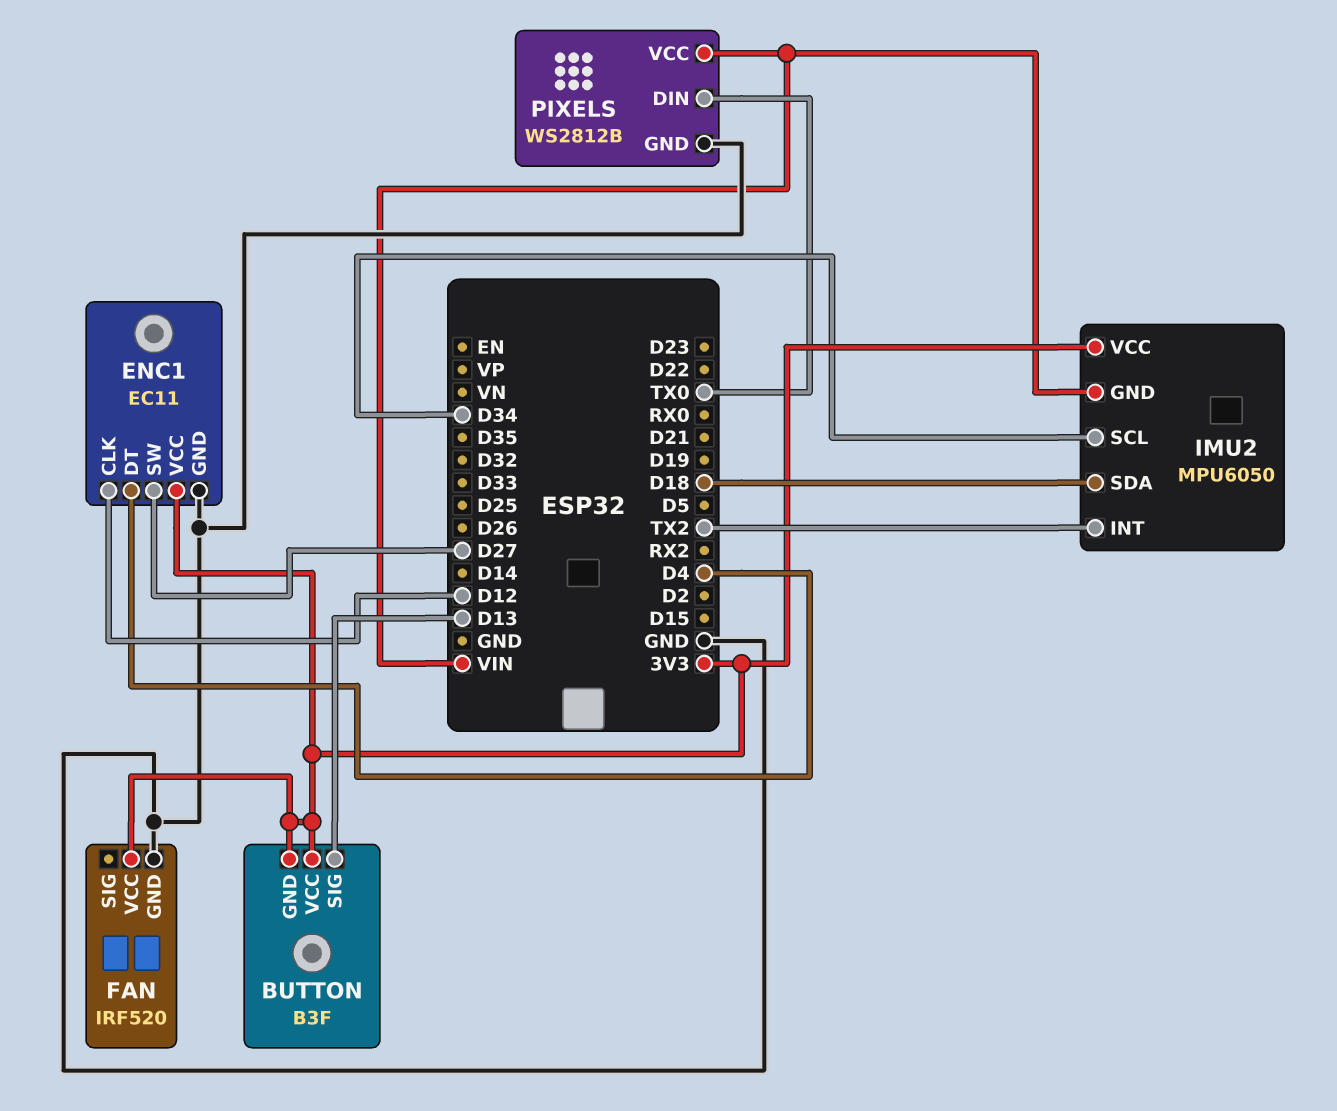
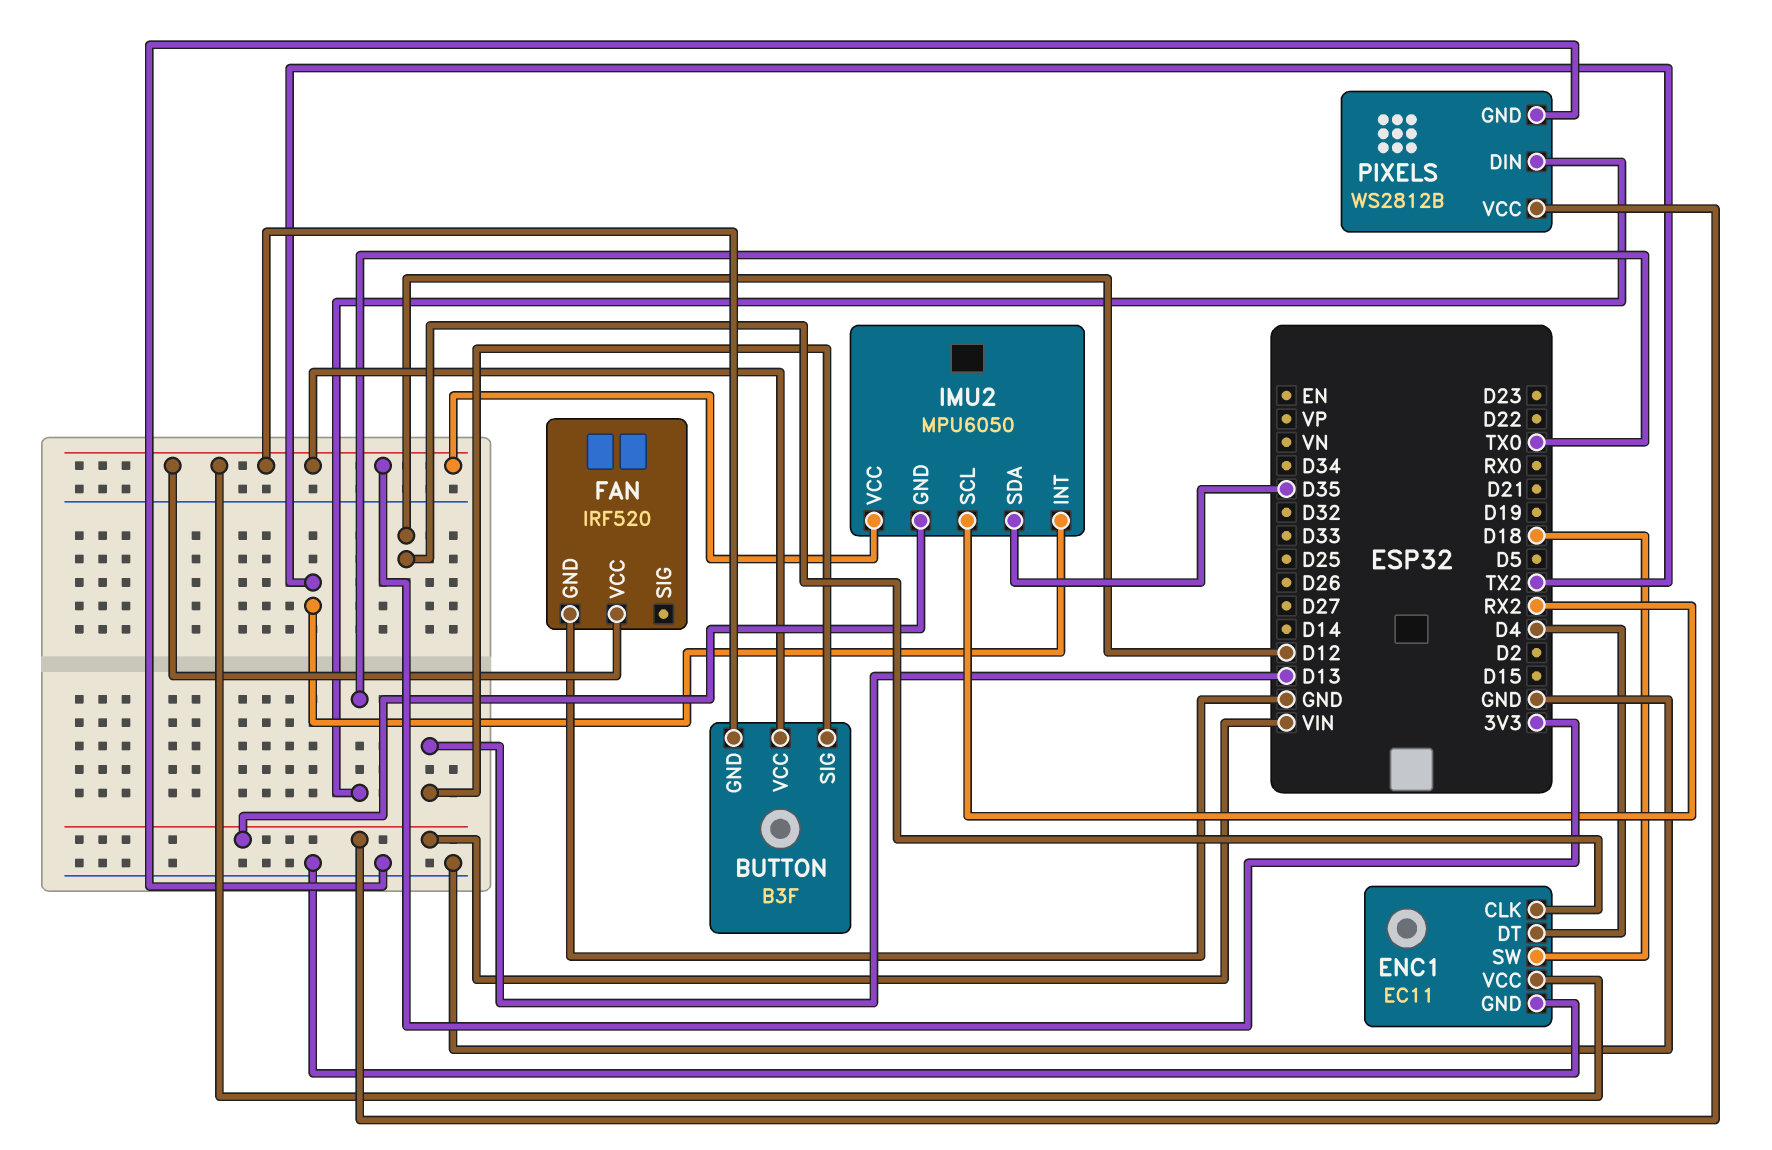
ENC1 pin SW: D27 -> D18
IMU2 pin SCL: D34 -> RX2
IMU2 pin SDA: D18 -> D35

